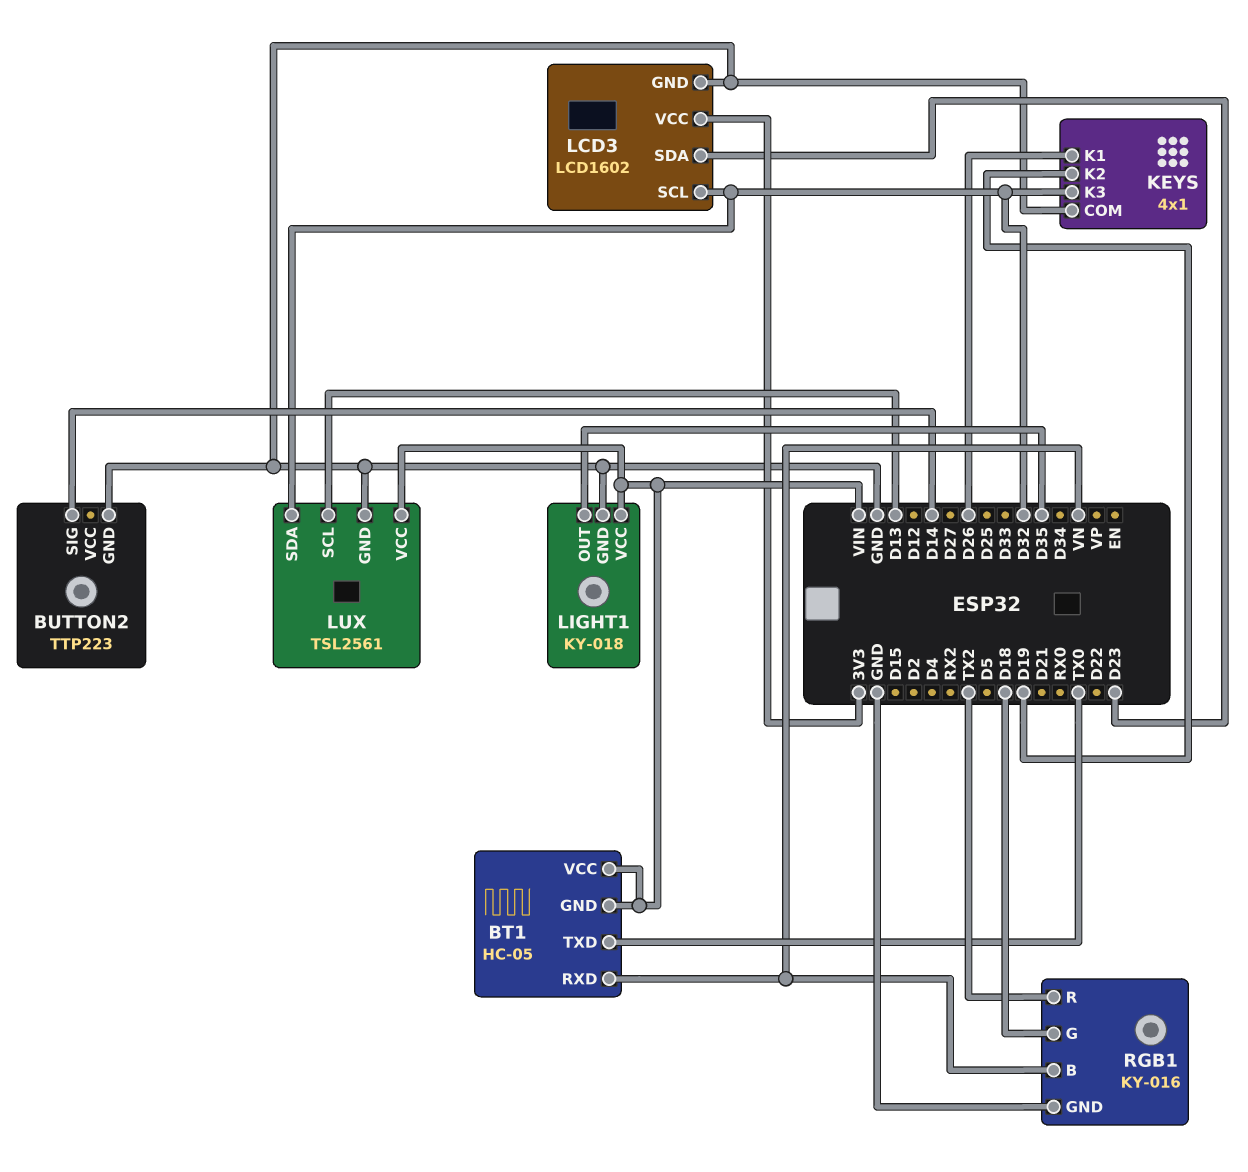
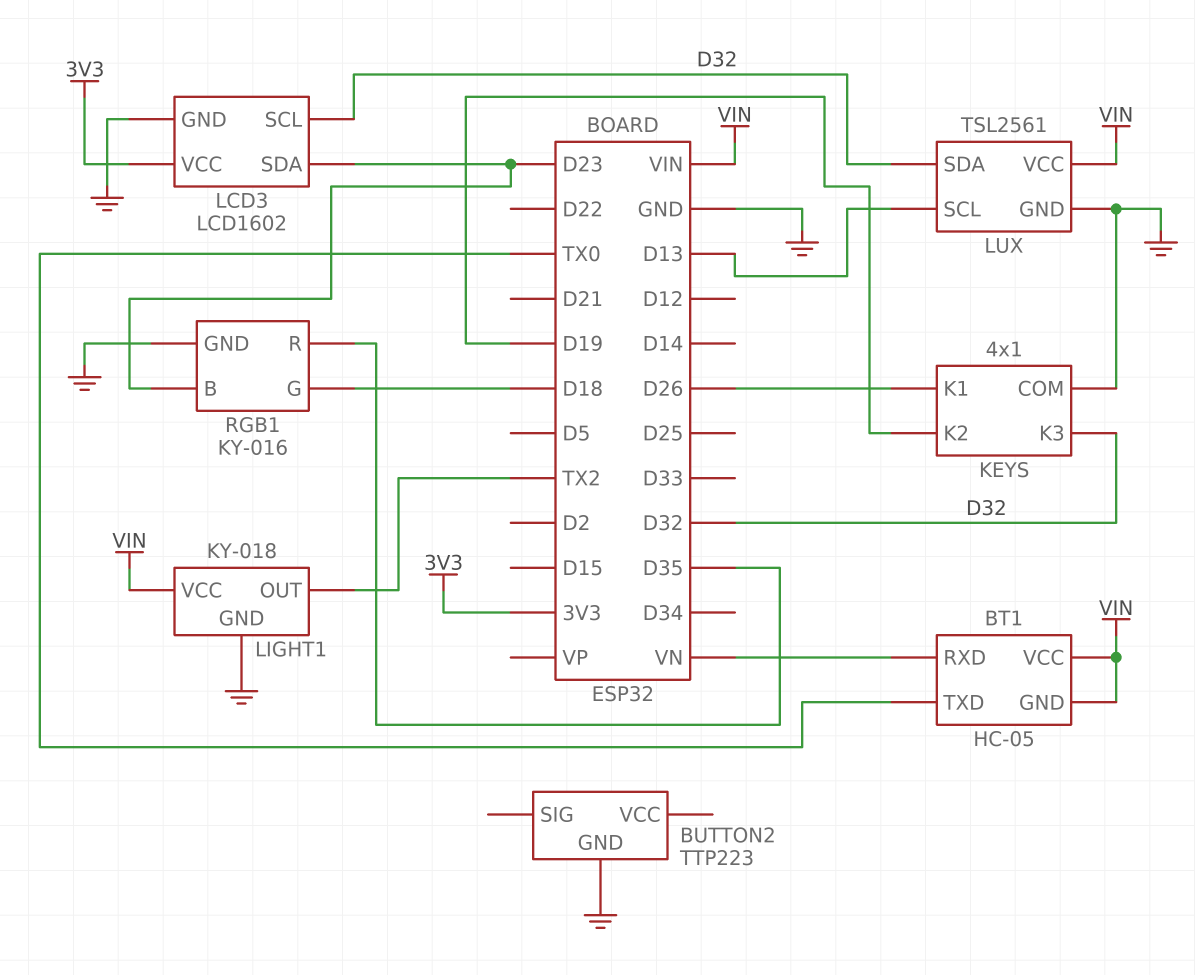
BUTTON2 pin SIG: D14 -> none
LIGHT1 pin OUT: D35 -> TX2
RGB1 pin B: VN -> D23
RGB1 pin R: TX2 -> D35

